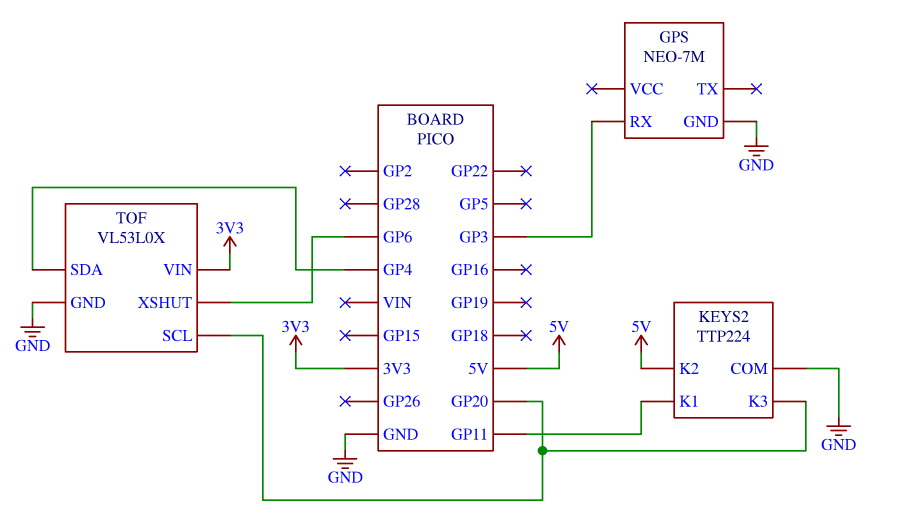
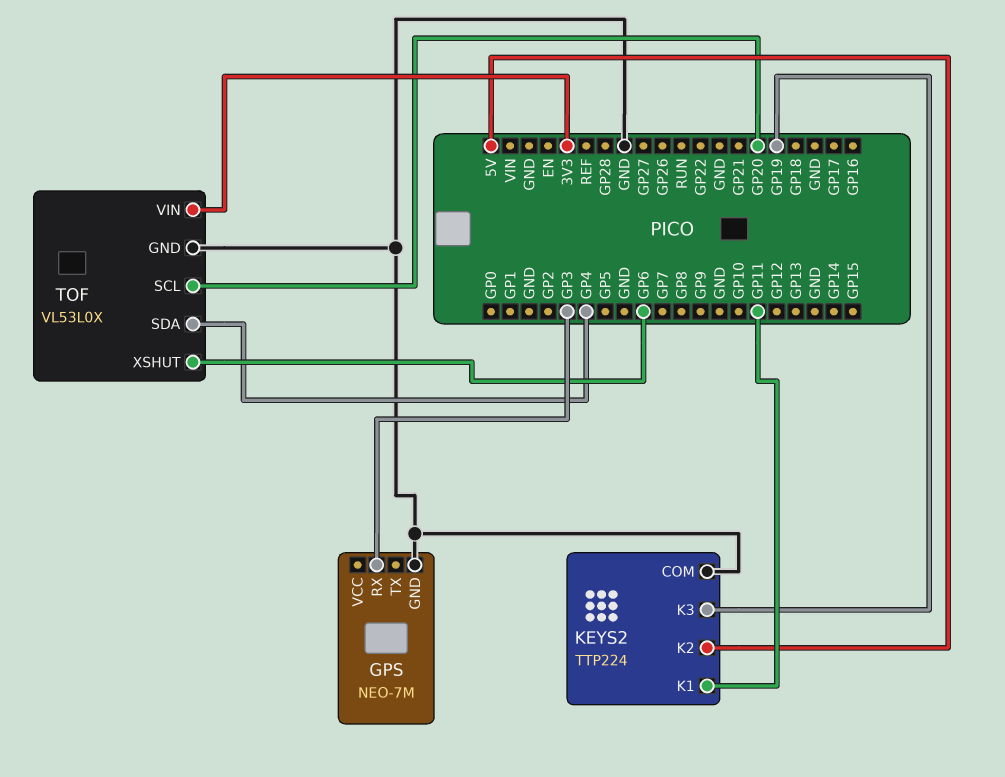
KEYS2 pin K3: GP20 -> GP19

